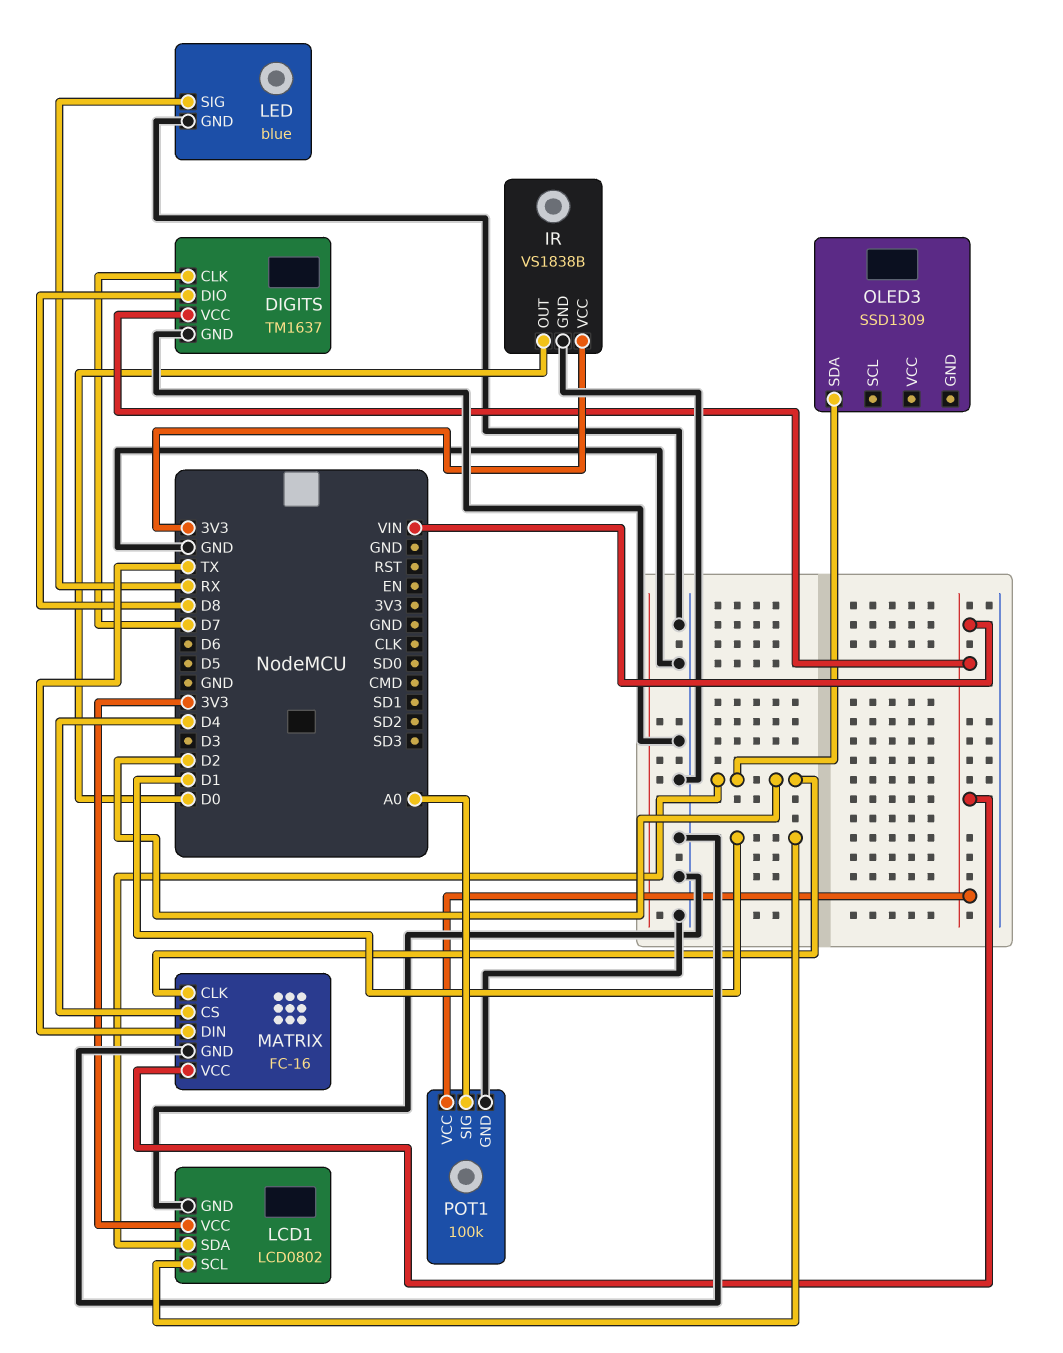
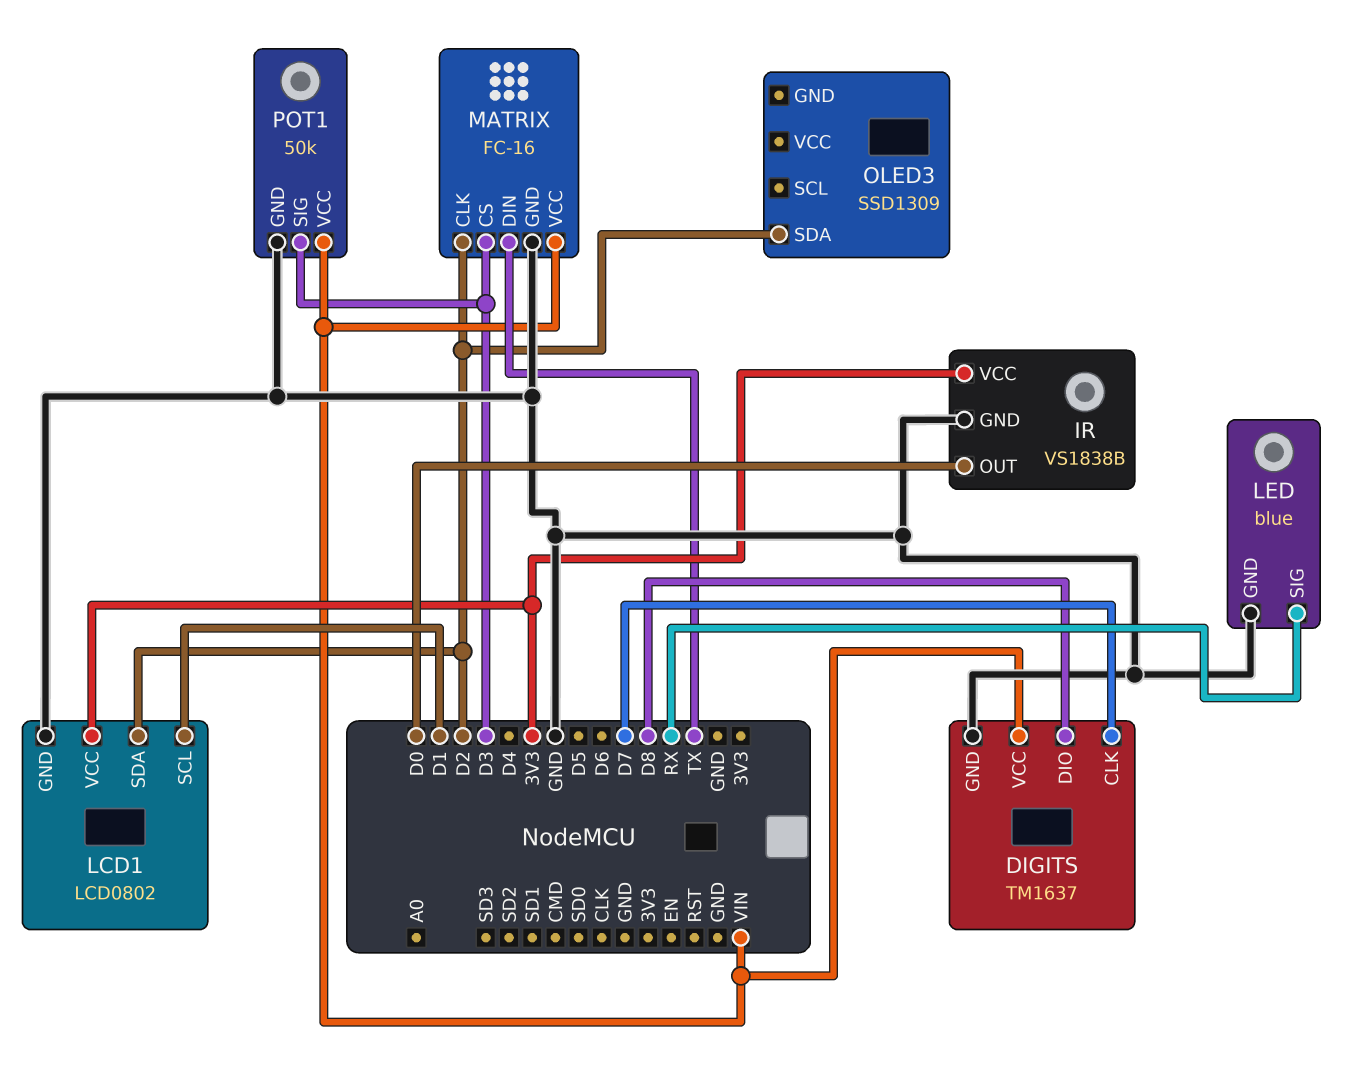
MATRIX pin CS: D4 -> D3
POT1: 100k -> 50k
POT1 pin SIG: A0 -> D3

